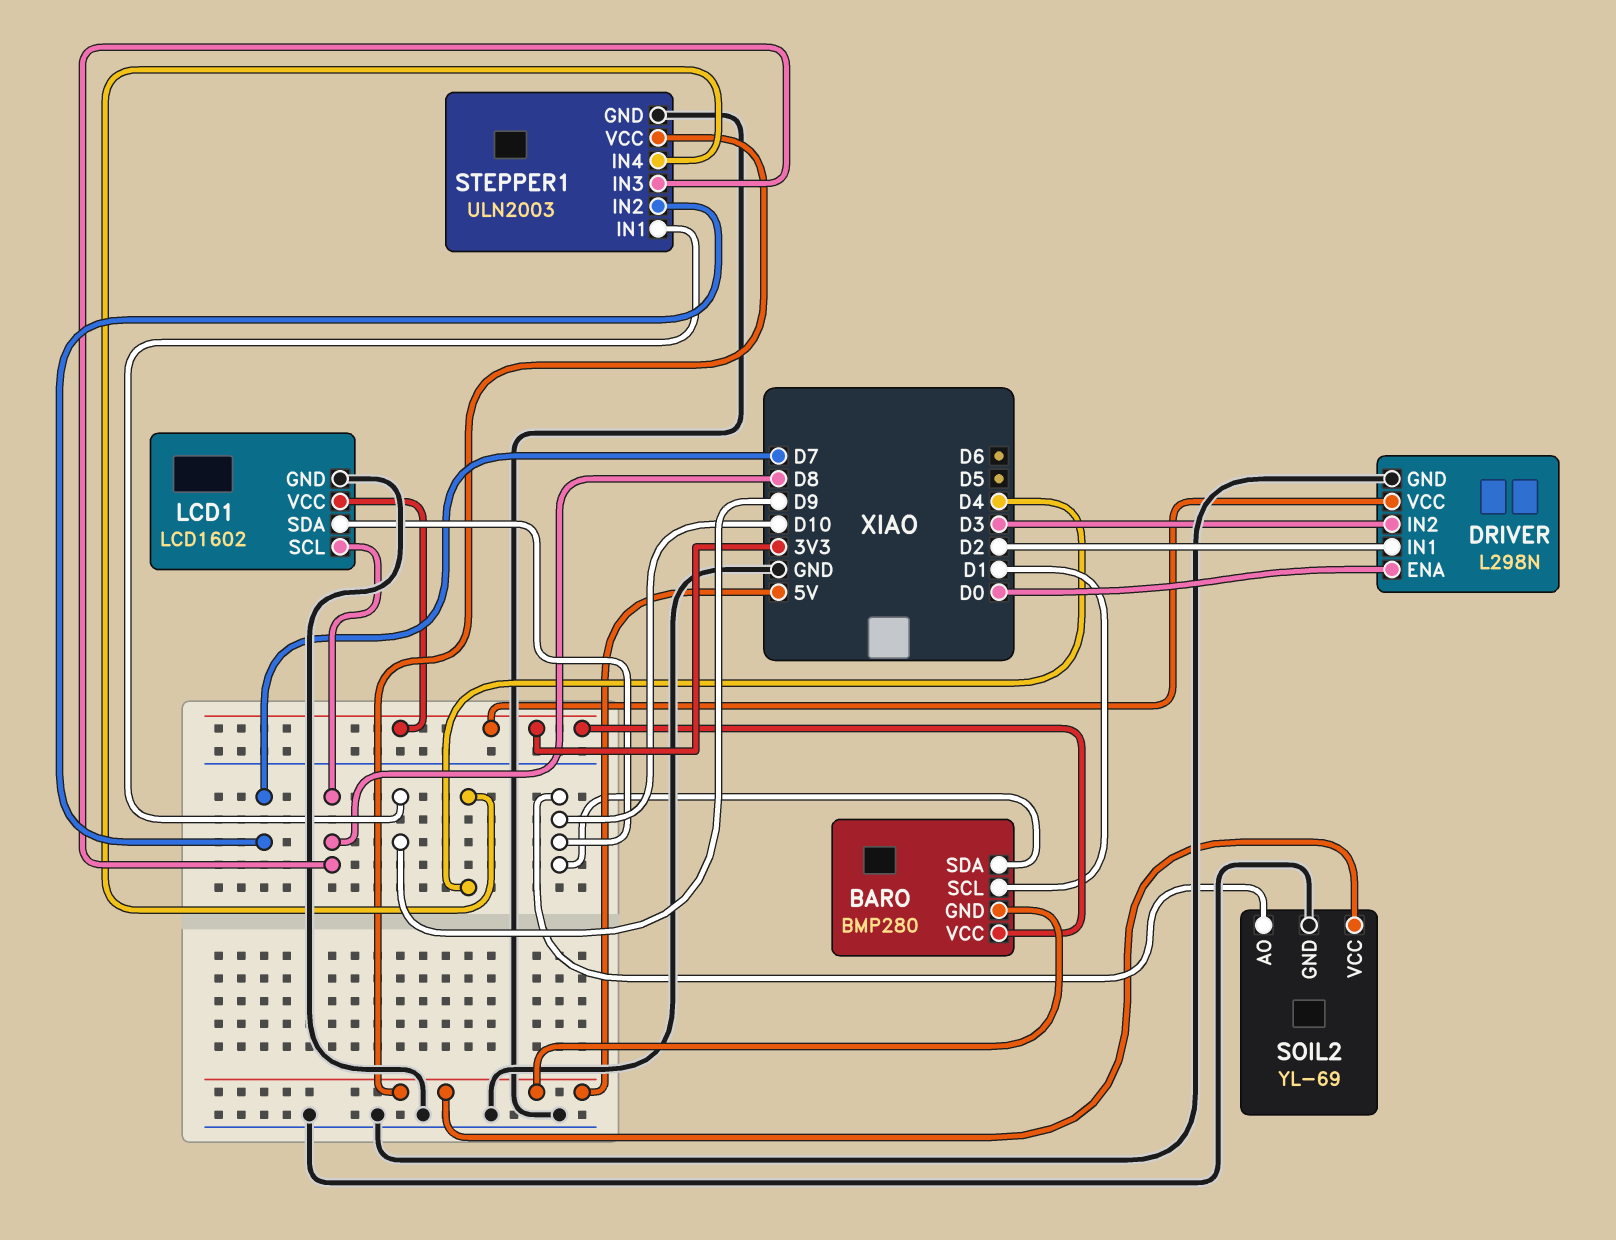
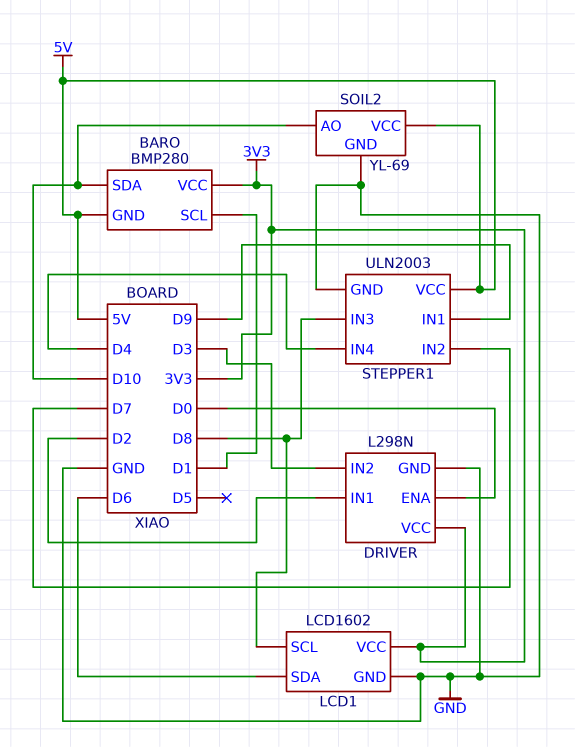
LCD1 pin SDA: D10 -> D6

